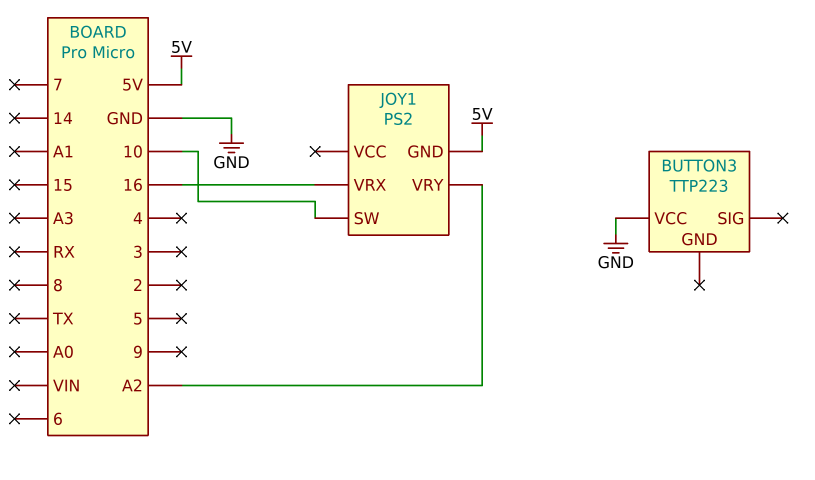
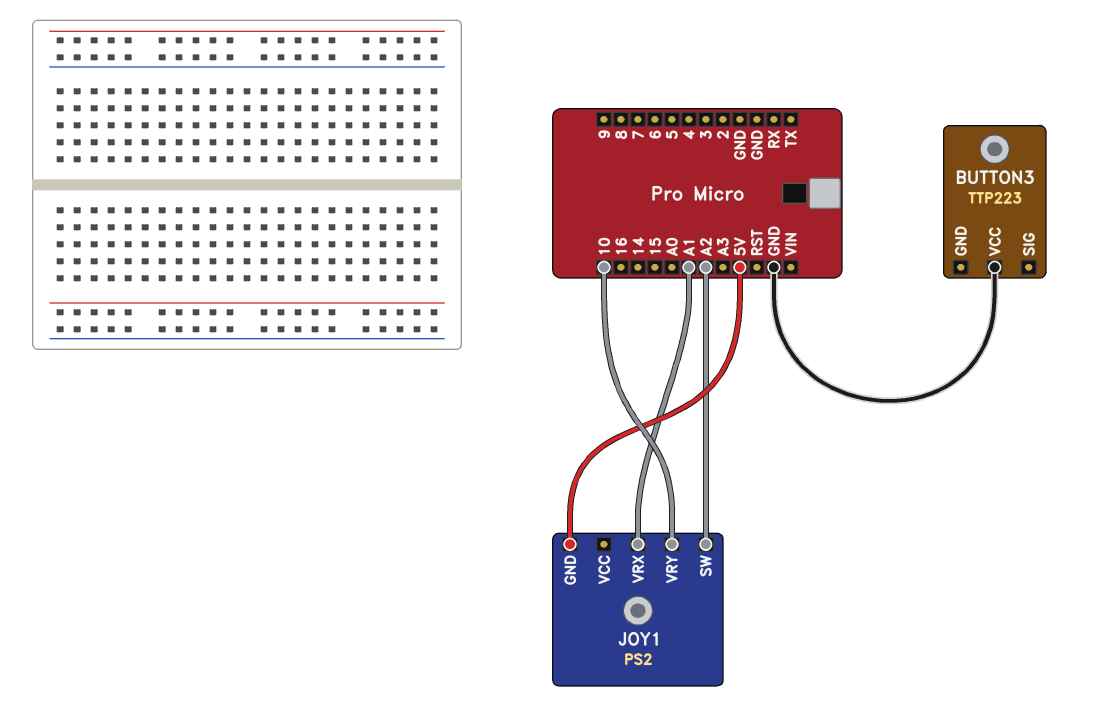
JOY1 pin SW: 10 -> A2
JOY1 pin VRX: 16 -> A1
JOY1 pin VRY: A2 -> 10

